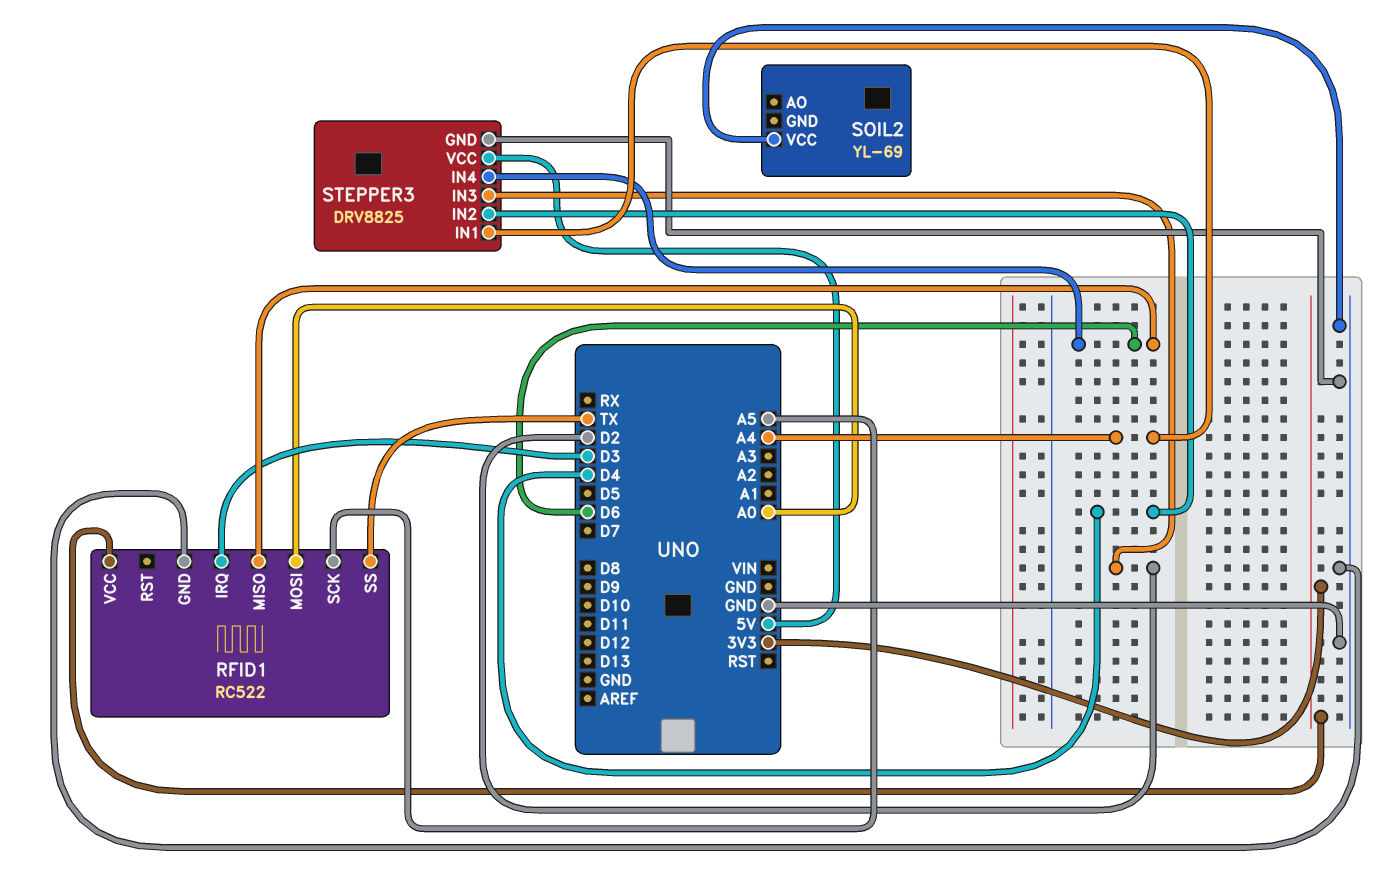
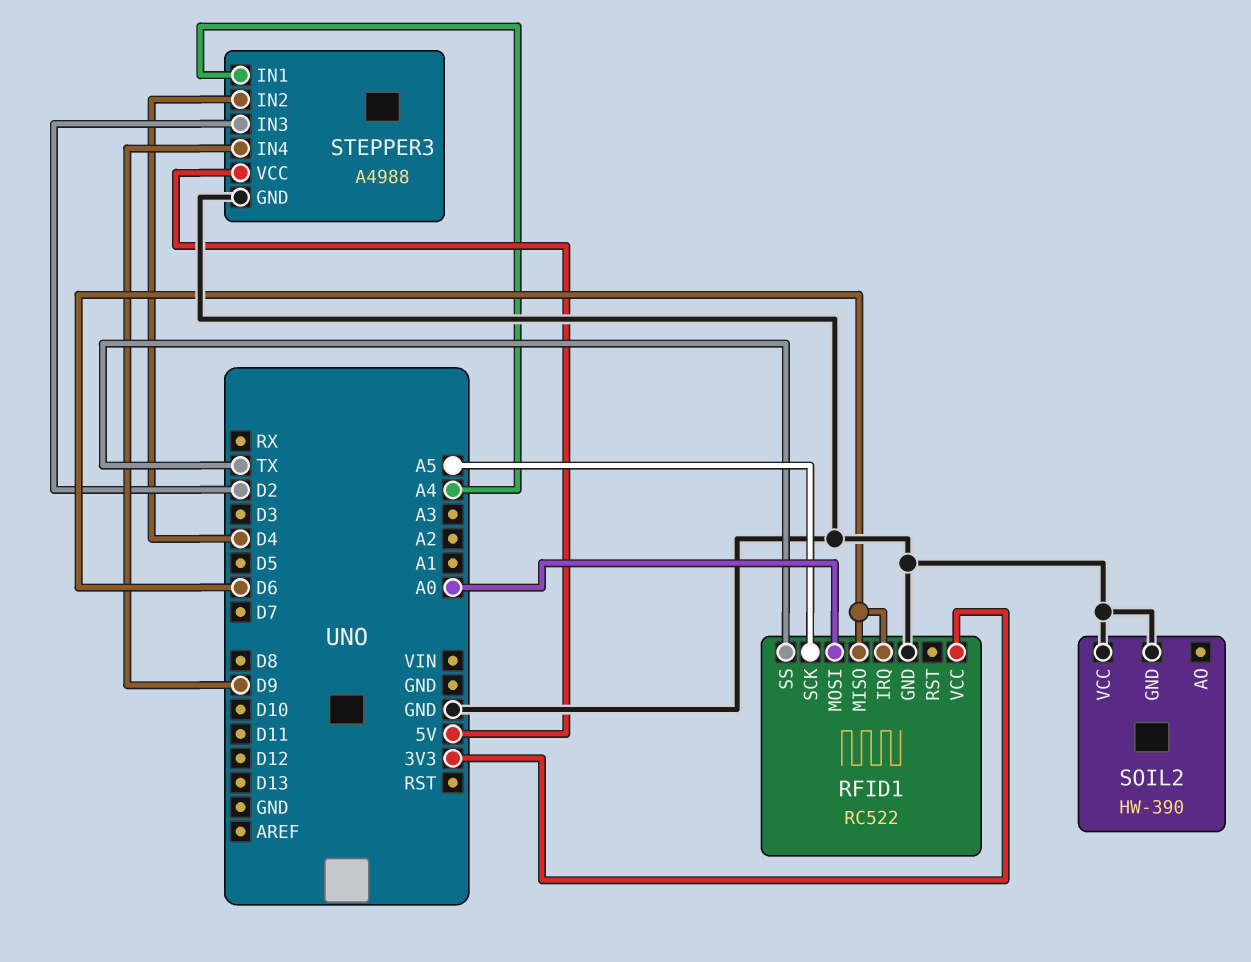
RFID1 pin IRQ: D3 -> D6
SOIL2: YL-69 -> HW-390
SOIL2 pin GND: none -> GND
STEPPER3: DRV8825 -> A4988
STEPPER3 pin IN4: D6 -> D9

